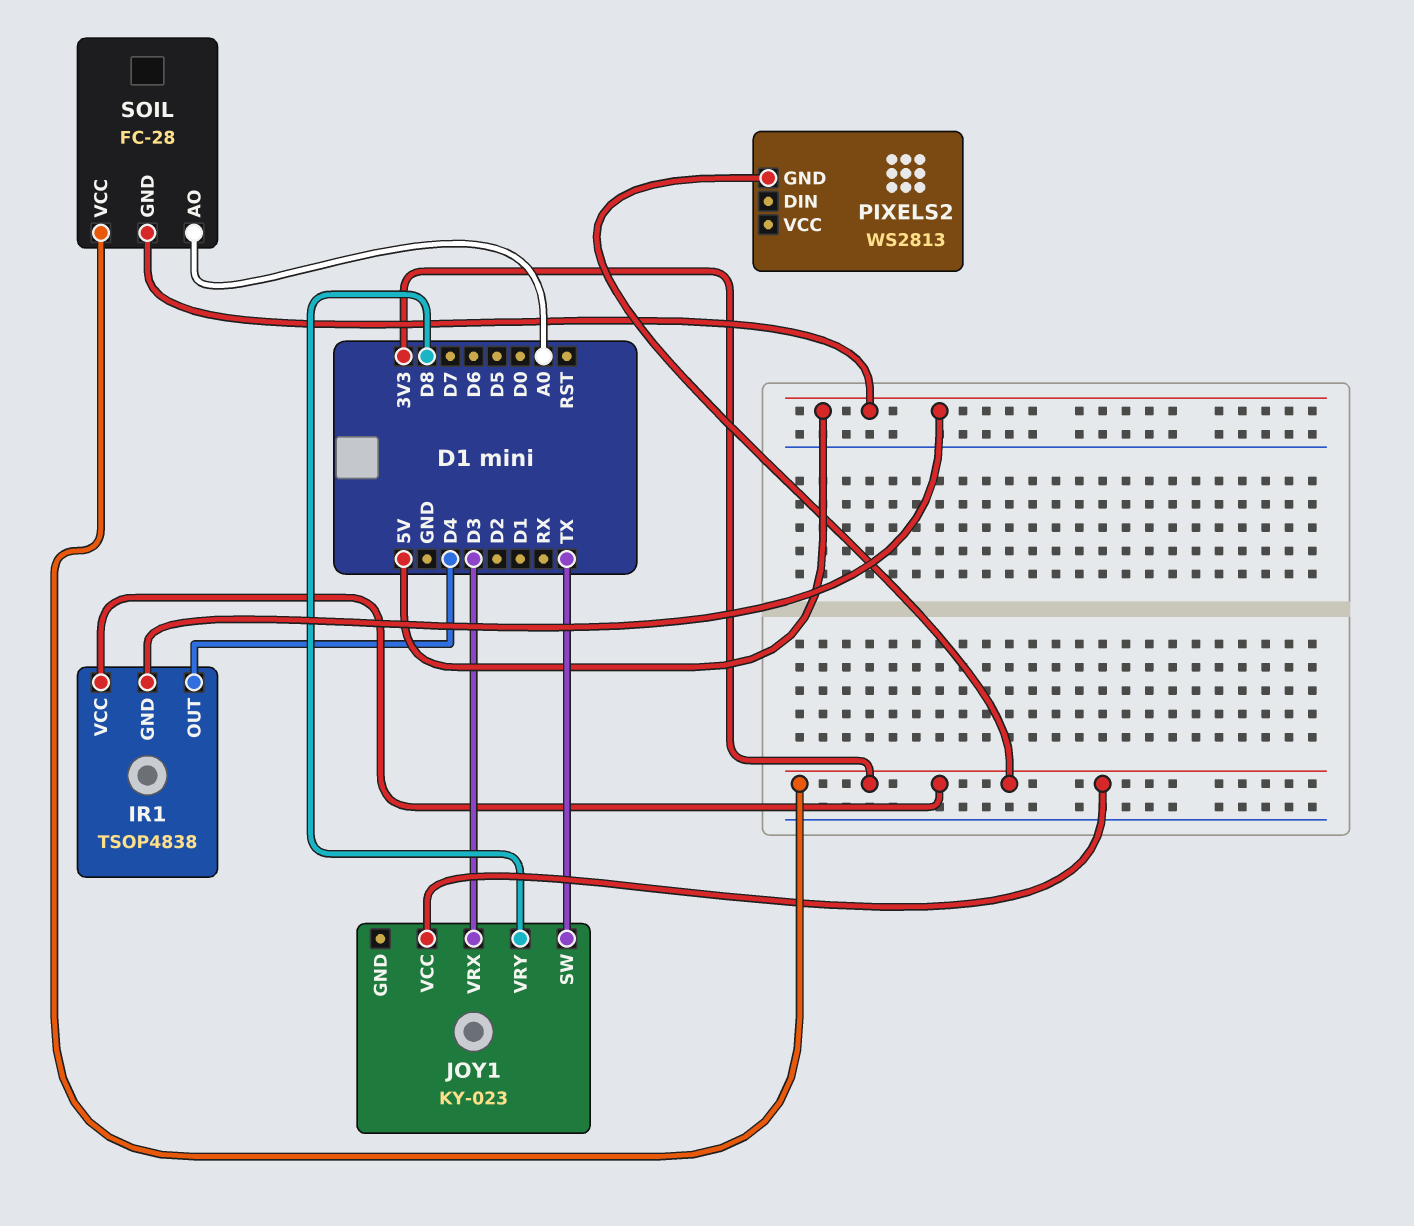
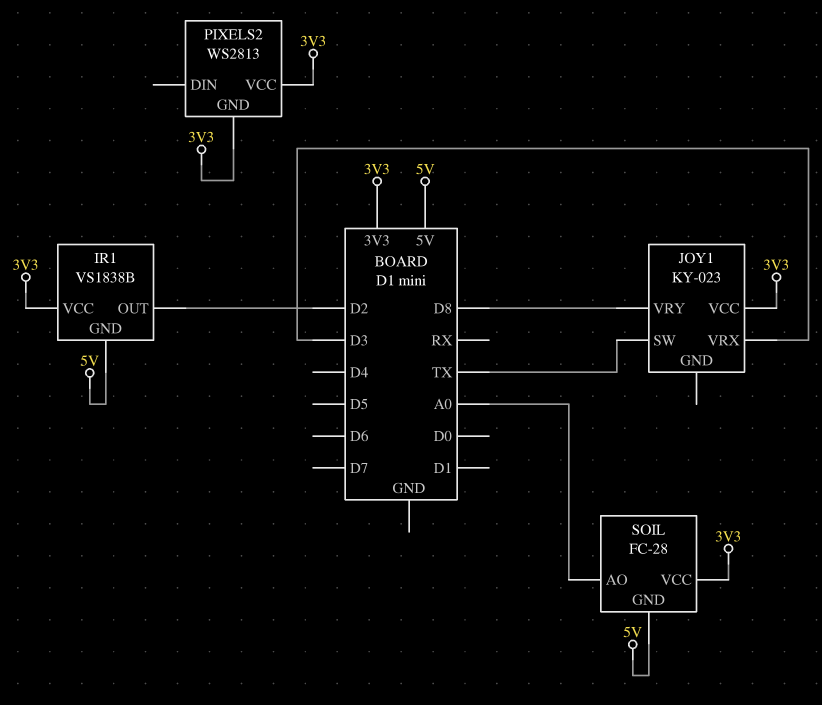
IR1: TSOP4838 -> VS1838B
IR1 pin OUT: D4 -> D2
PIXELS2 pin VCC: none -> 3V3

